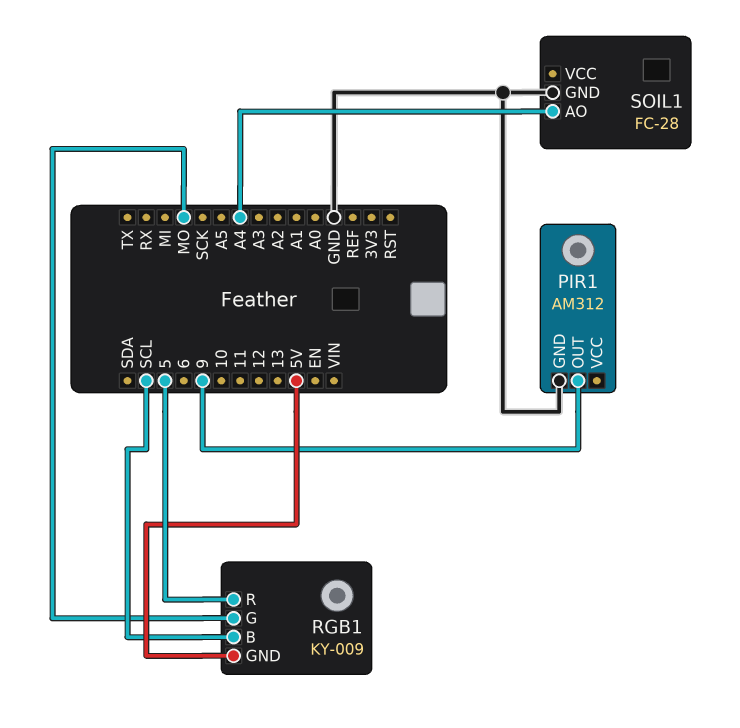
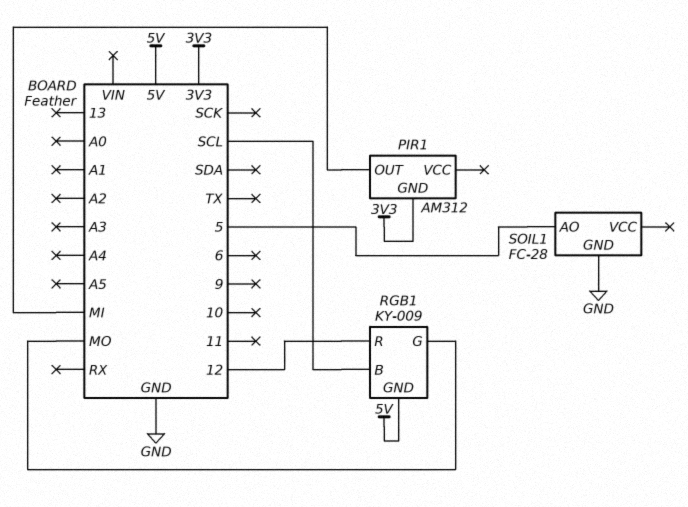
PIR1 pin GND: GND -> 3V3
PIR1 pin OUT: 9 -> MI
RGB1 pin R: 5 -> 12
SOIL1 pin AO: A4 -> 5

